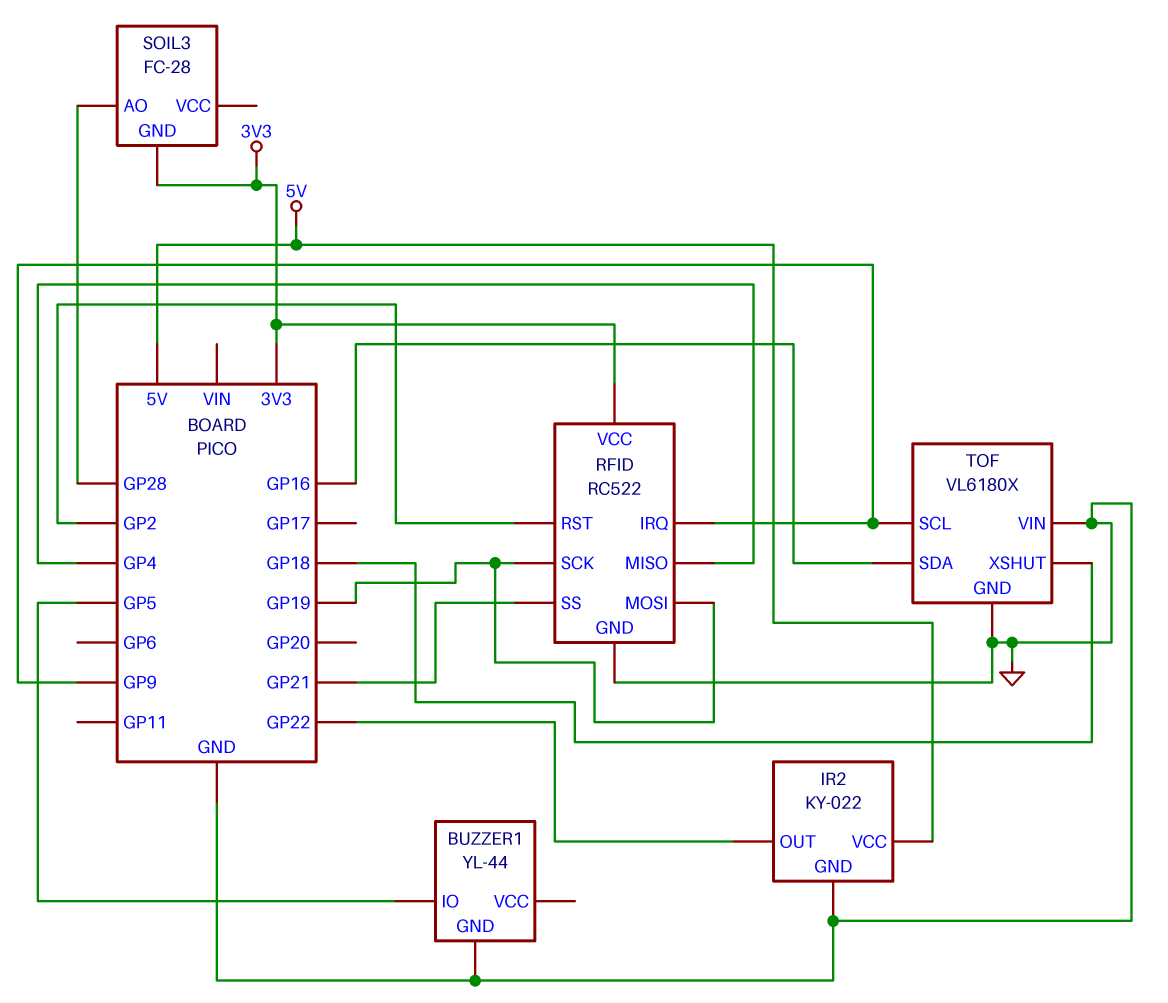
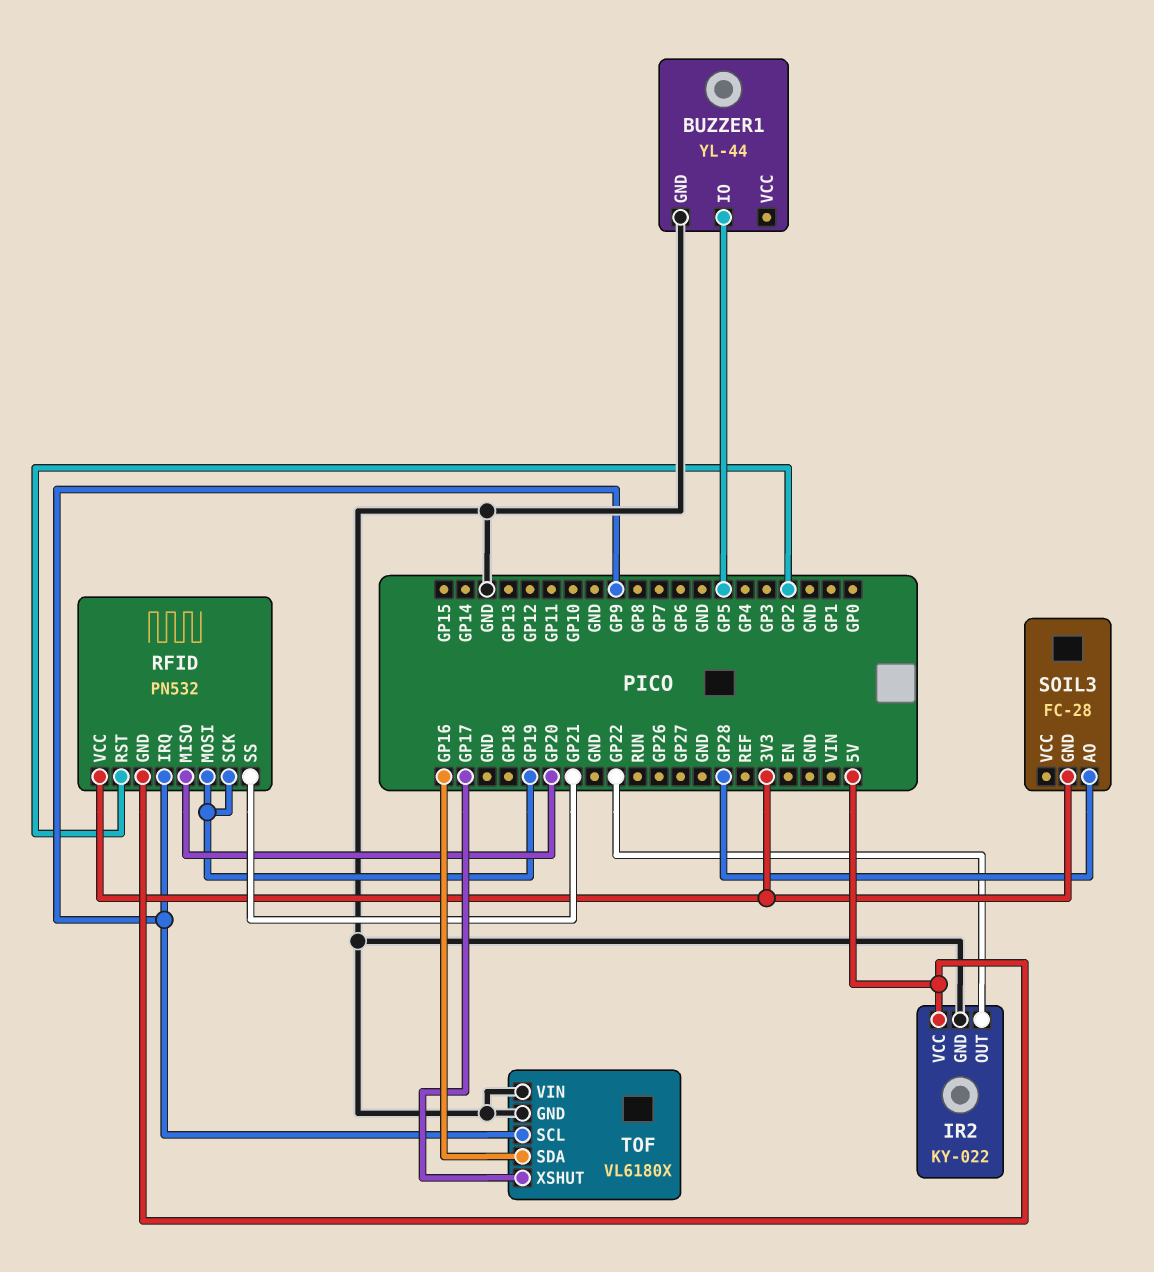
RFID: RC522 -> PN532
RFID pin GND: GND -> 5V
RFID pin MISO: GP4 -> GP20
TOF pin XSHUT: GP18 -> GP17

